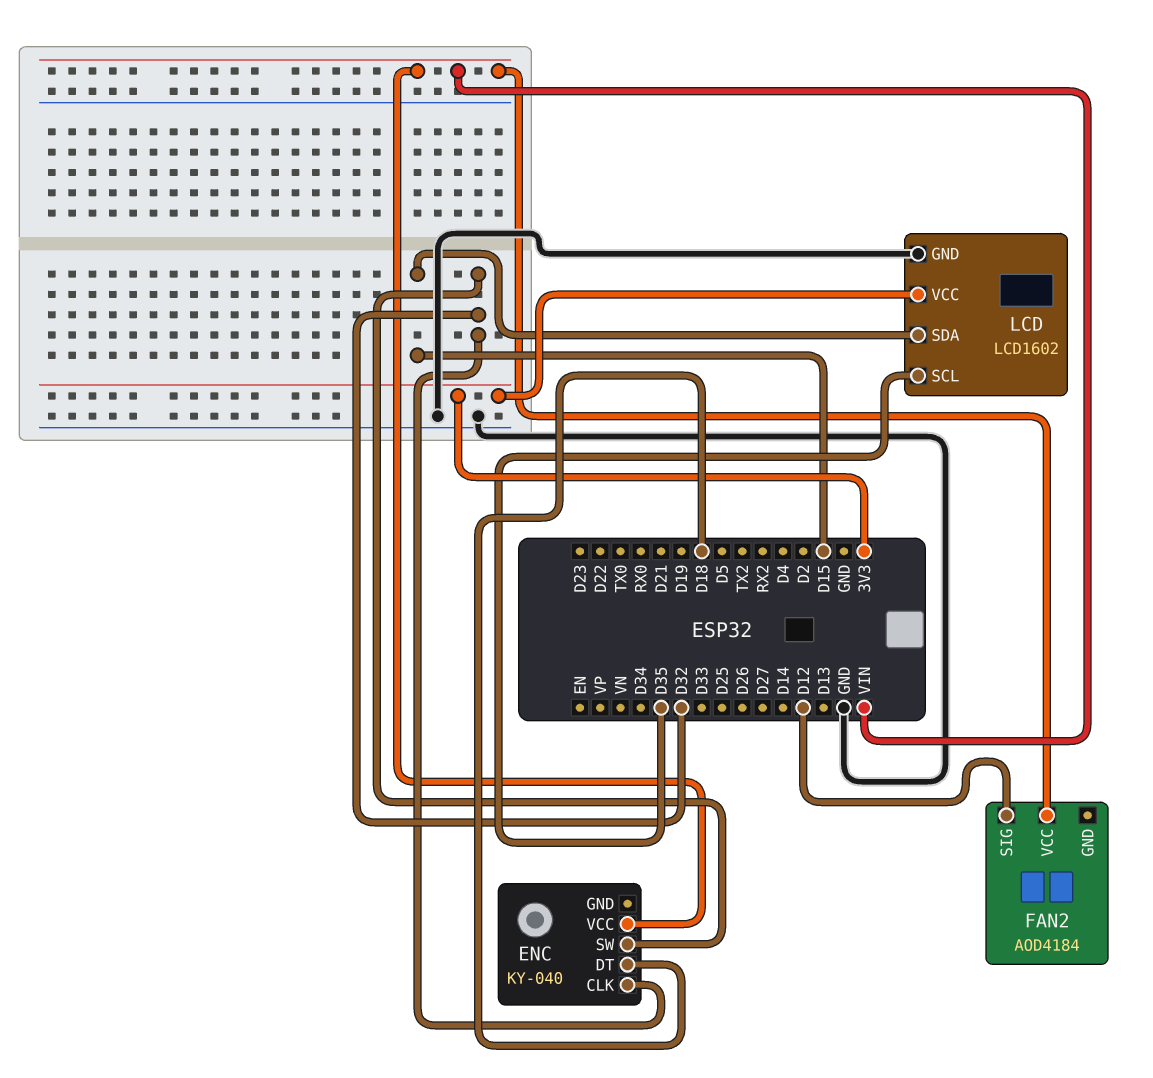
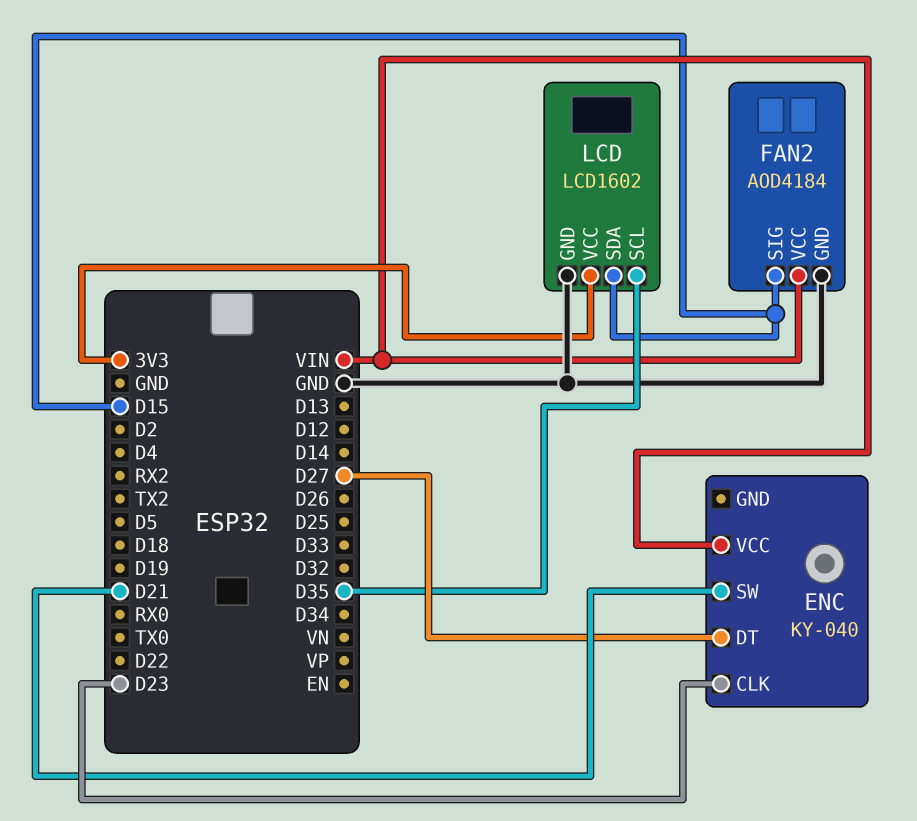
ENC pin CLK: D32 -> D23
ENC pin DT: D18 -> D27
ENC pin SW: D32 -> D21
FAN2 pin GND: none -> GND
FAN2 pin SIG: D12 -> D15

